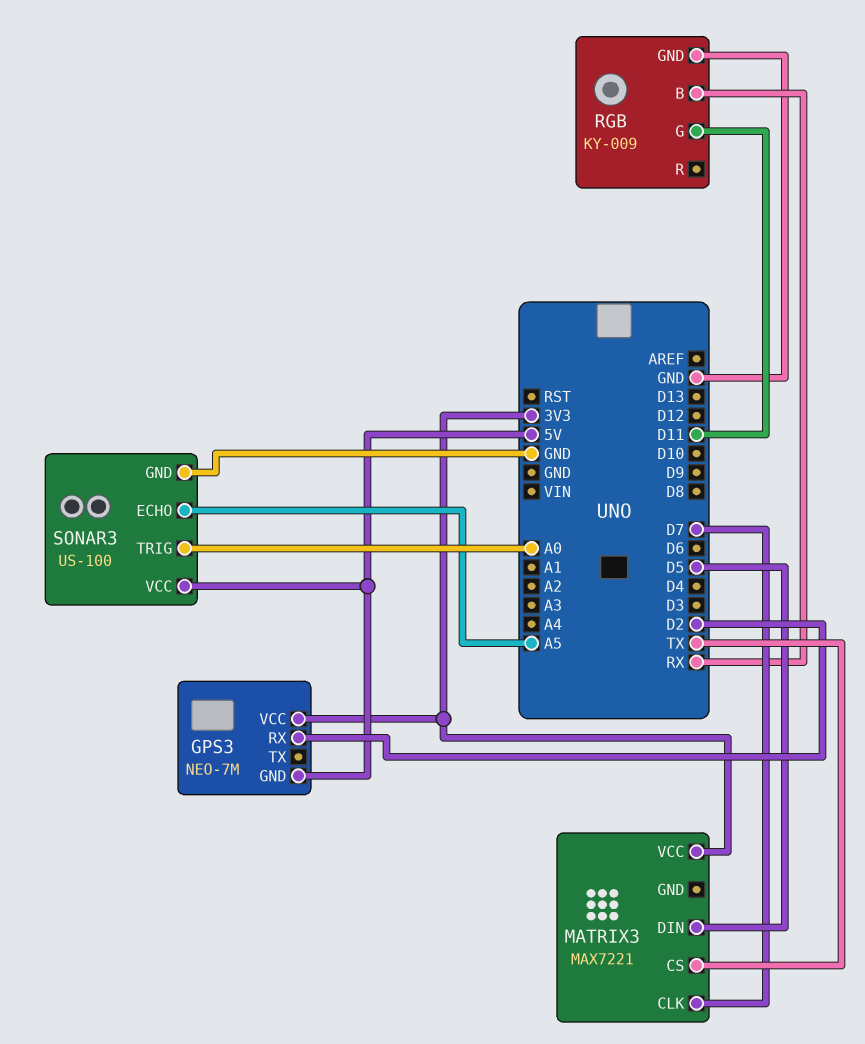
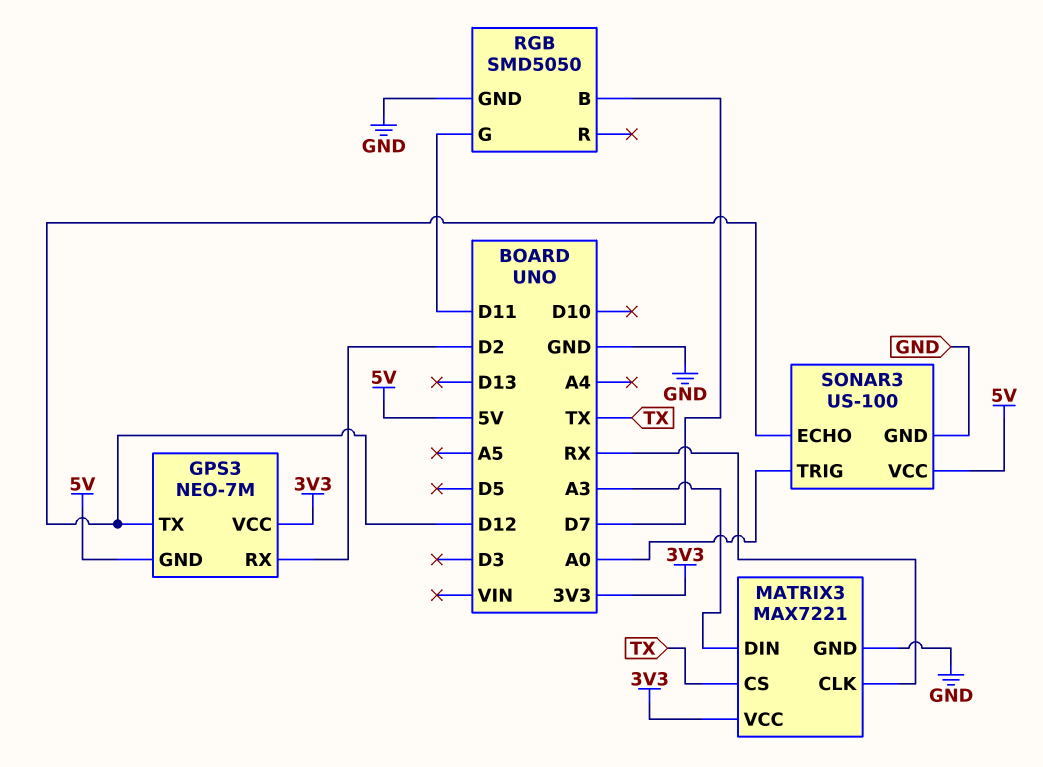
GPS3 pin TX: none -> D12
MATRIX3 pin CLK: D7 -> RX
MATRIX3 pin DIN: D5 -> A3
MATRIX3 pin GND: none -> GND
RGB: KY-009 -> SMD5050
RGB pin B: RX -> D7
SONAR3 pin ECHO: A5 -> D12

